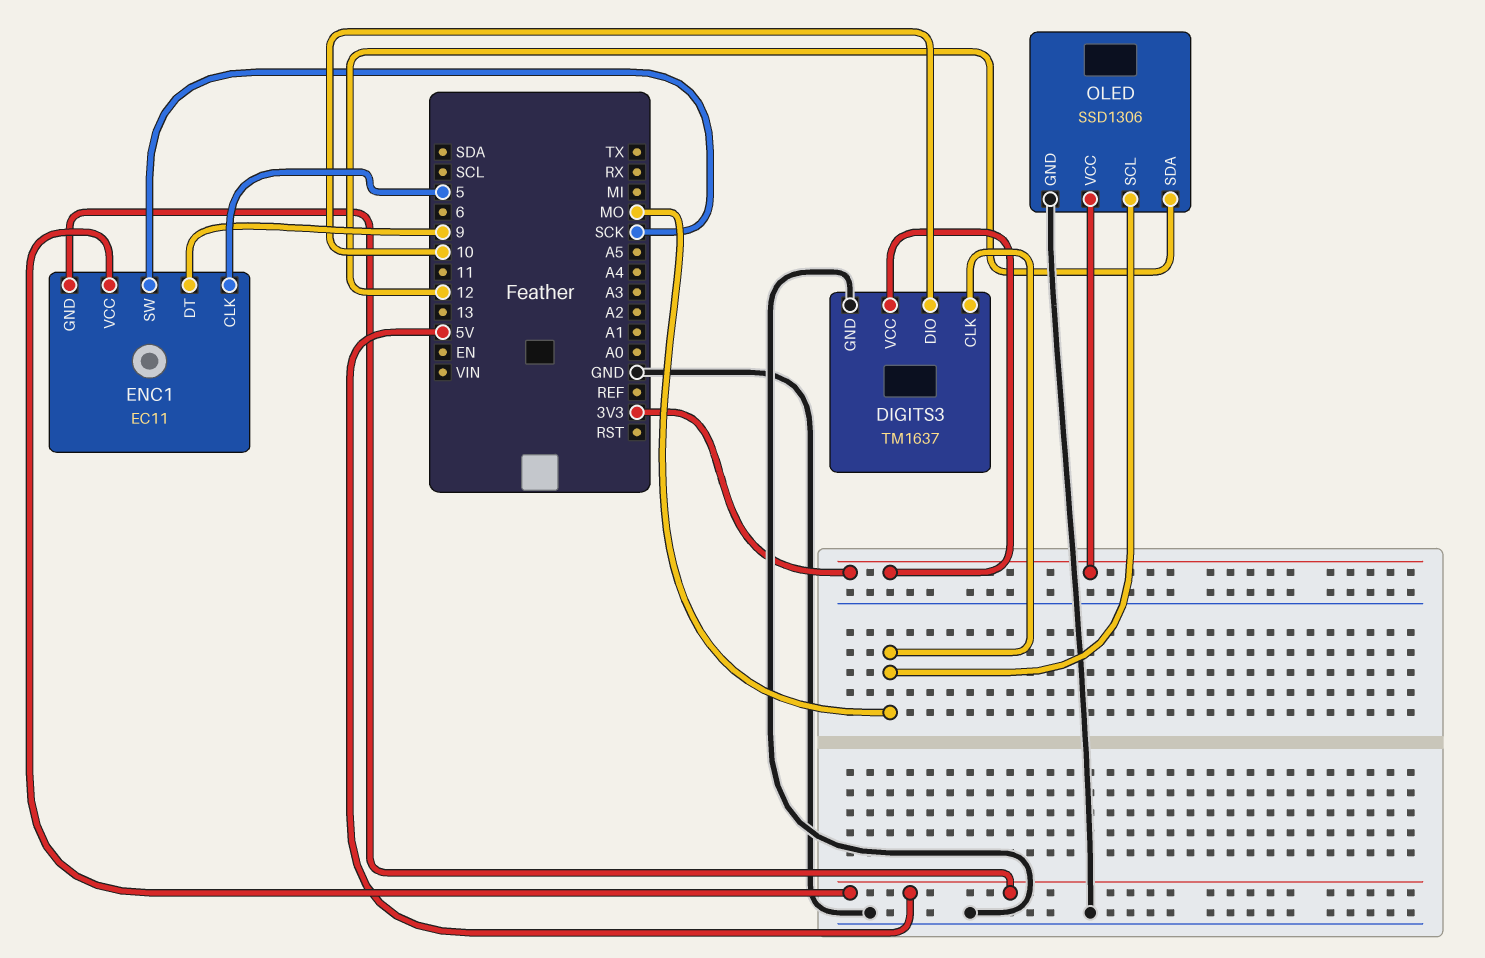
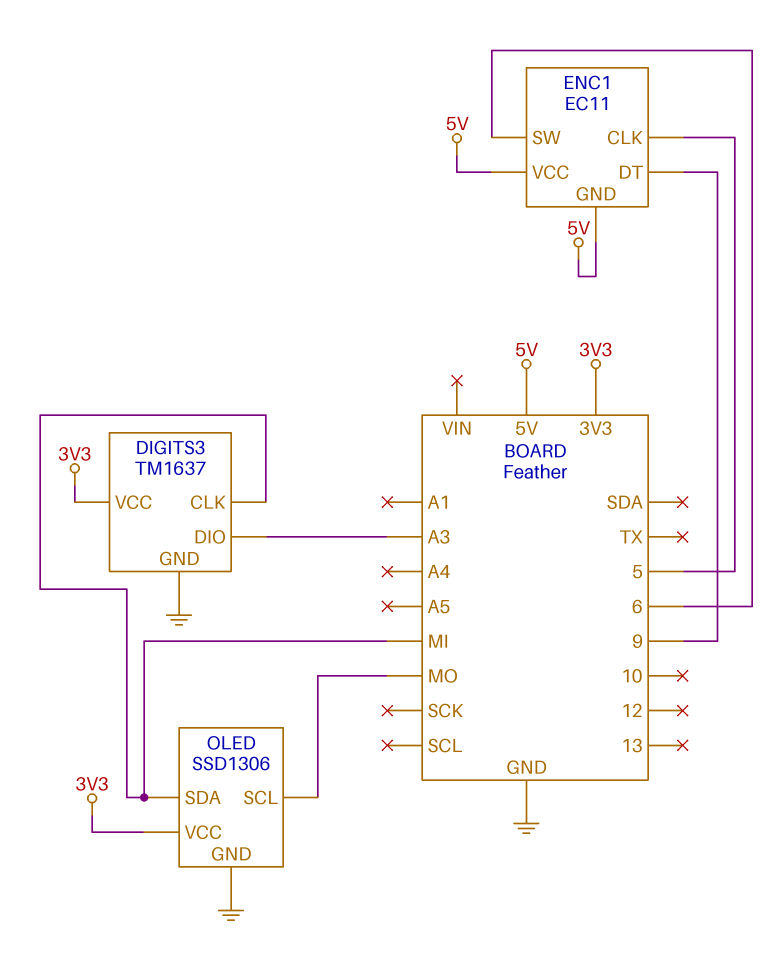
DIGITS3 pin CLK: MO -> MI
DIGITS3 pin DIO: 10 -> A3
ENC1 pin SW: SCK -> 6
OLED pin SDA: 12 -> MI

